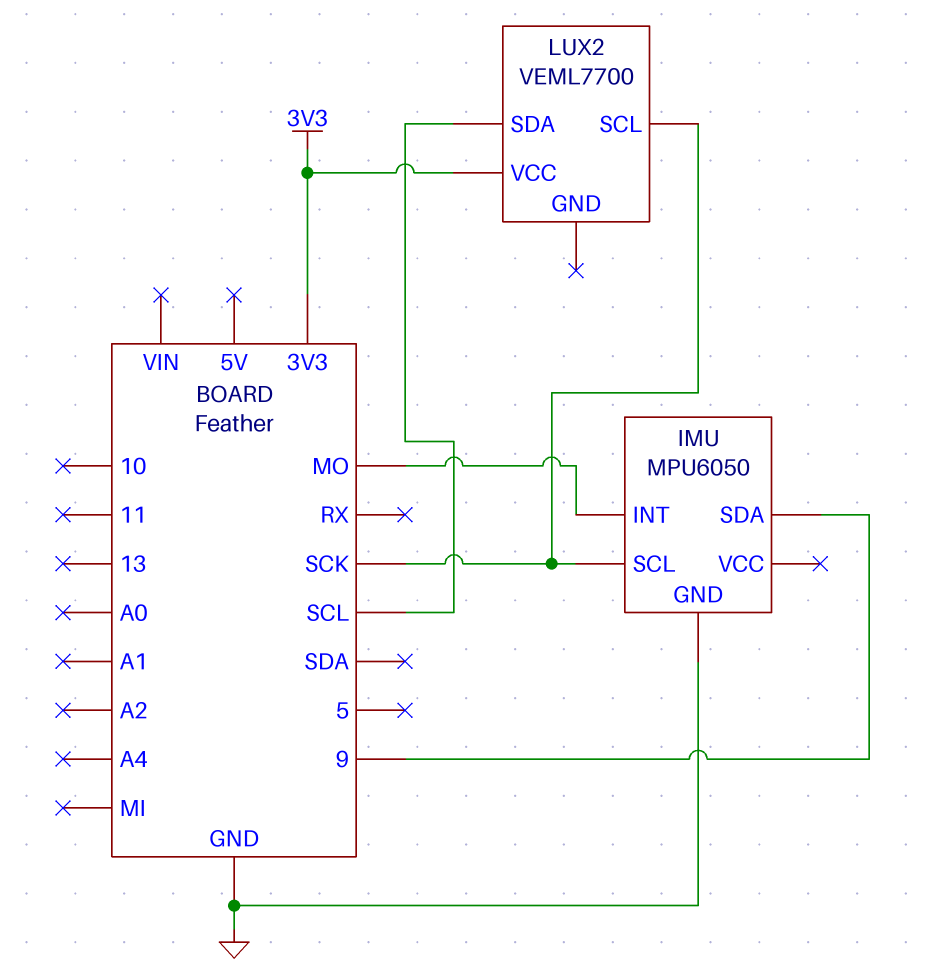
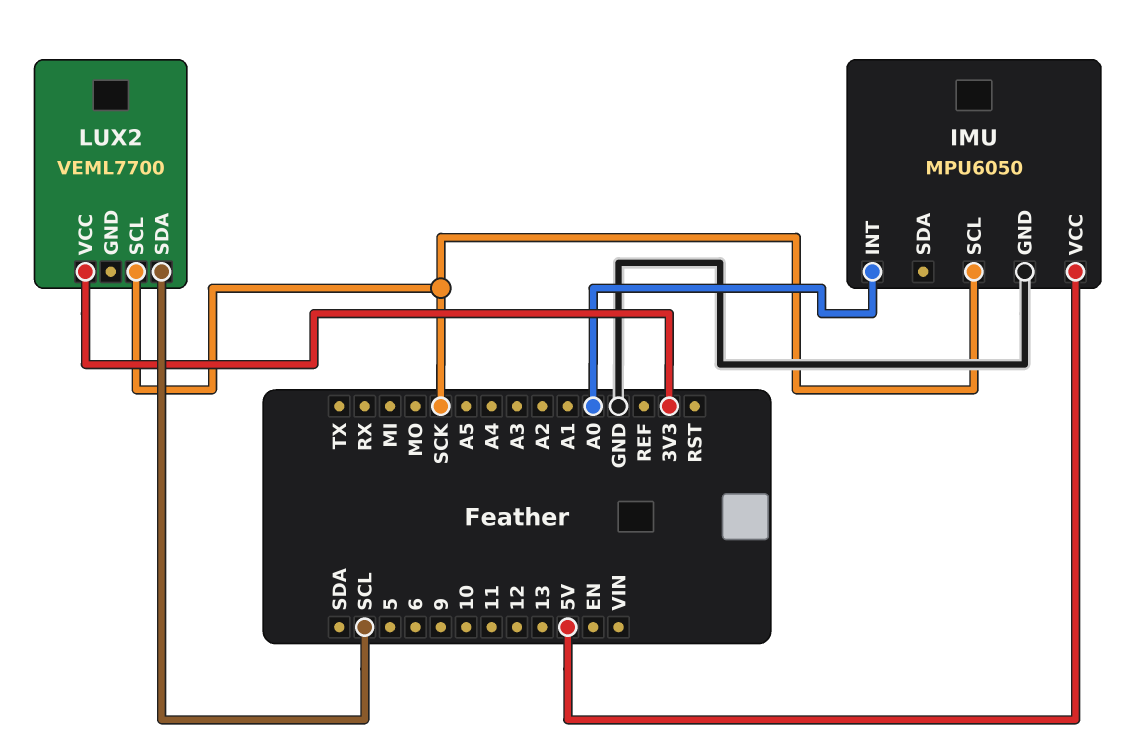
IMU pin INT: MO -> A0
IMU pin SDA: 9 -> none
IMU pin VCC: none -> 5V

